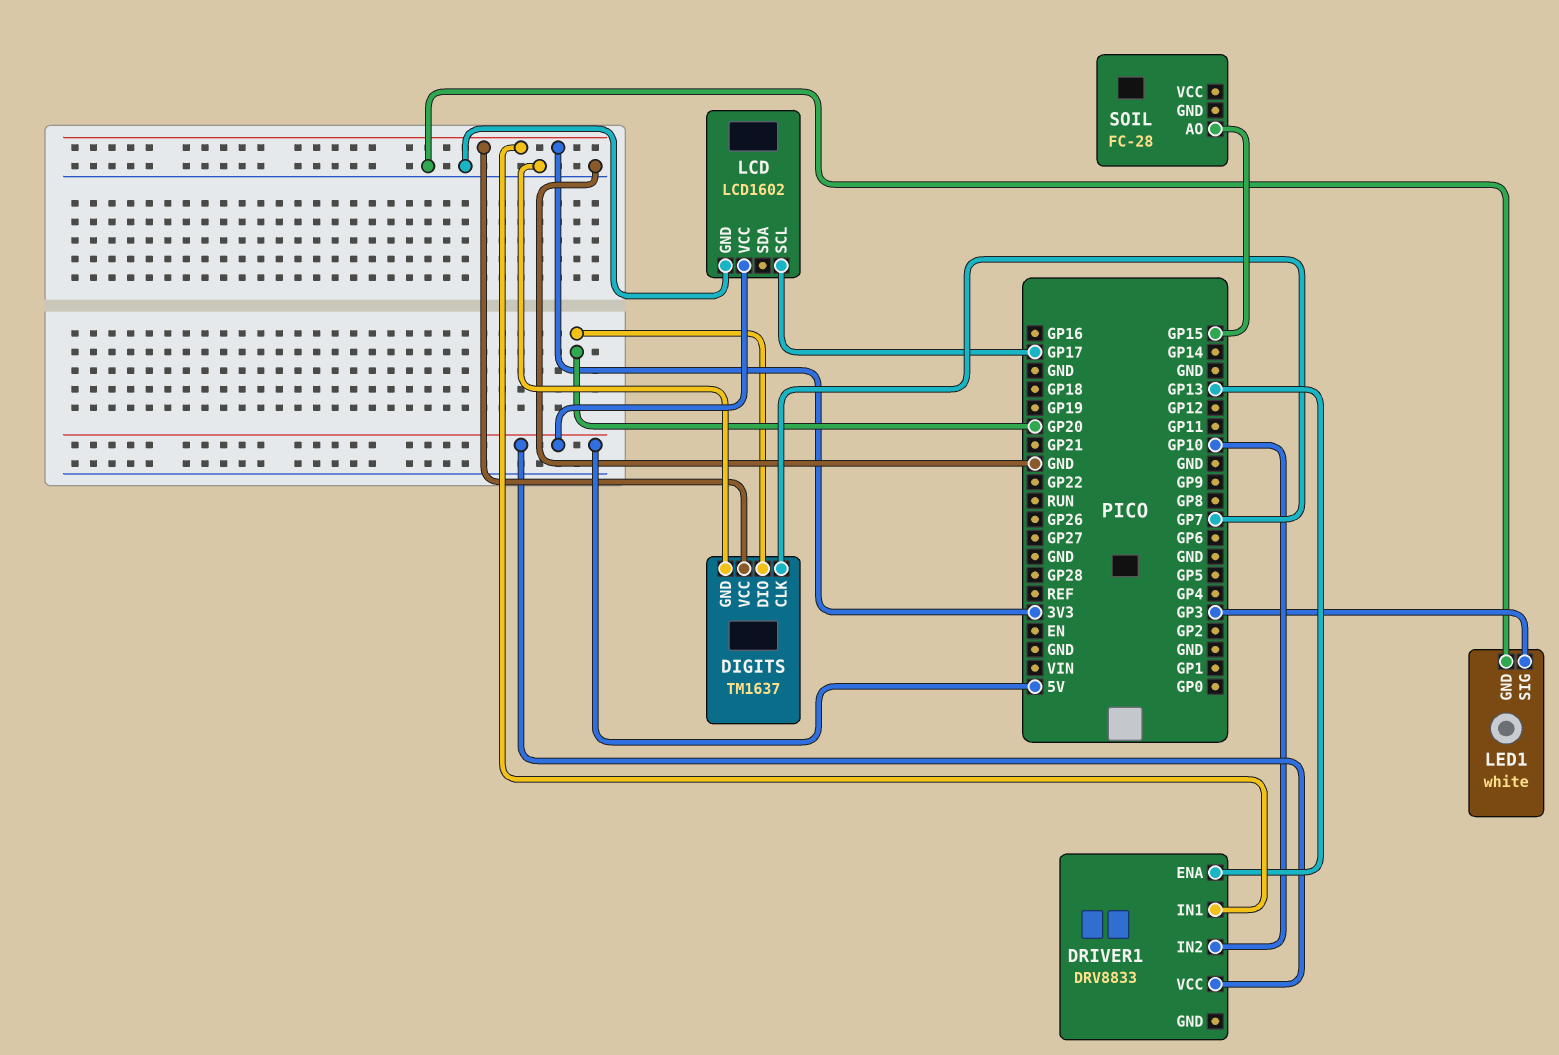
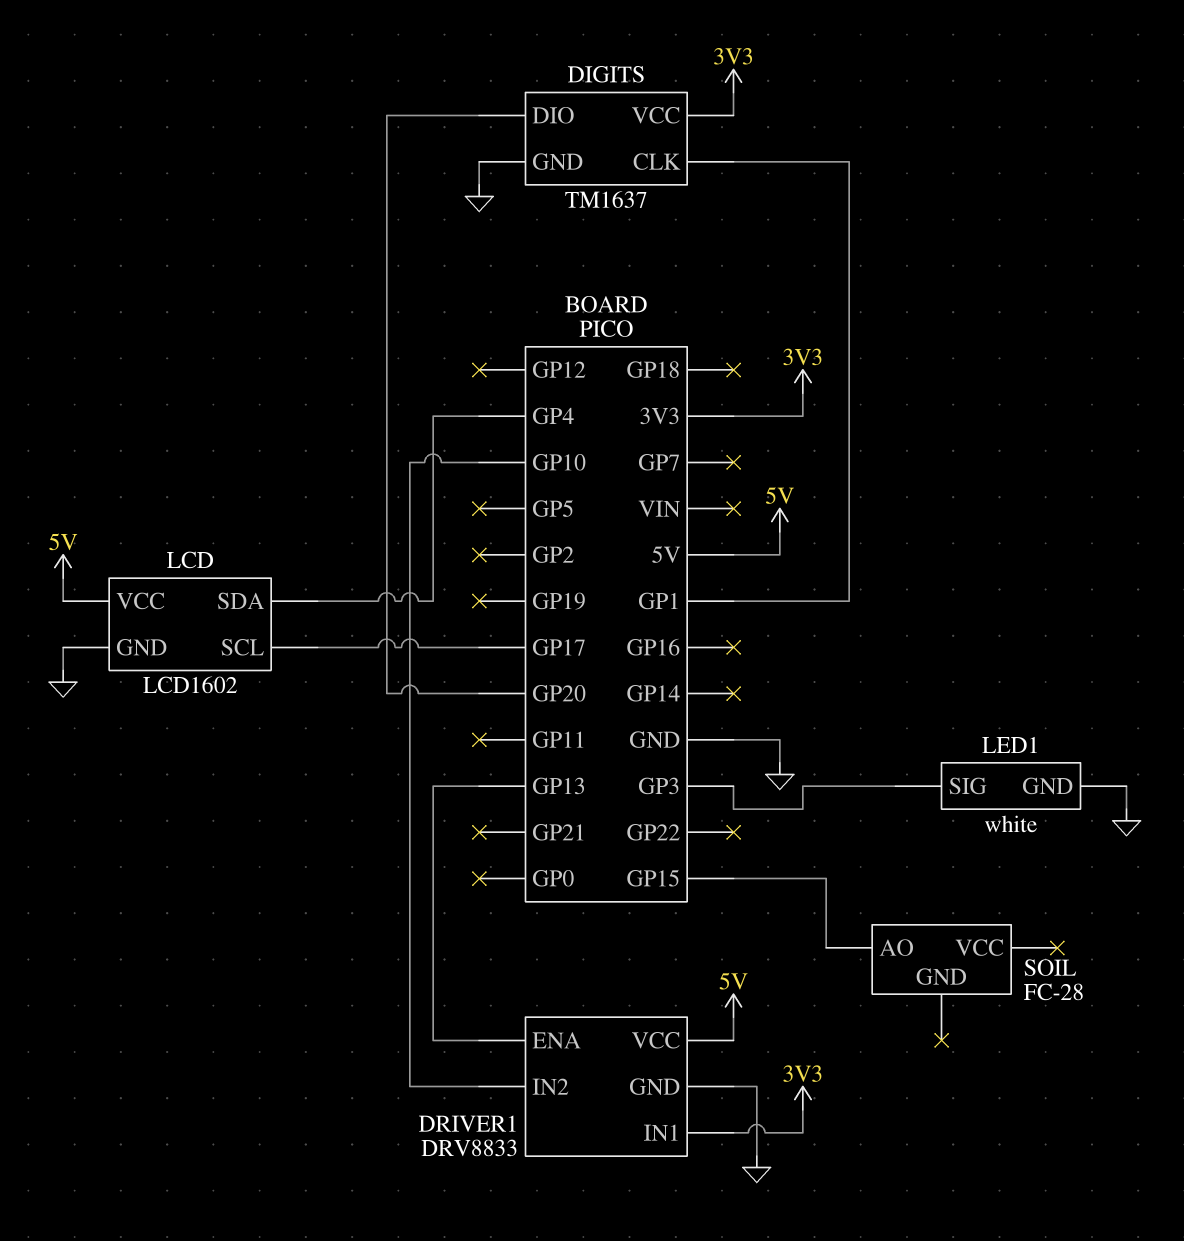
DIGITS pin CLK: GP7 -> GP1
DRIVER1 pin GND: none -> GND
LCD pin SDA: none -> GP4

